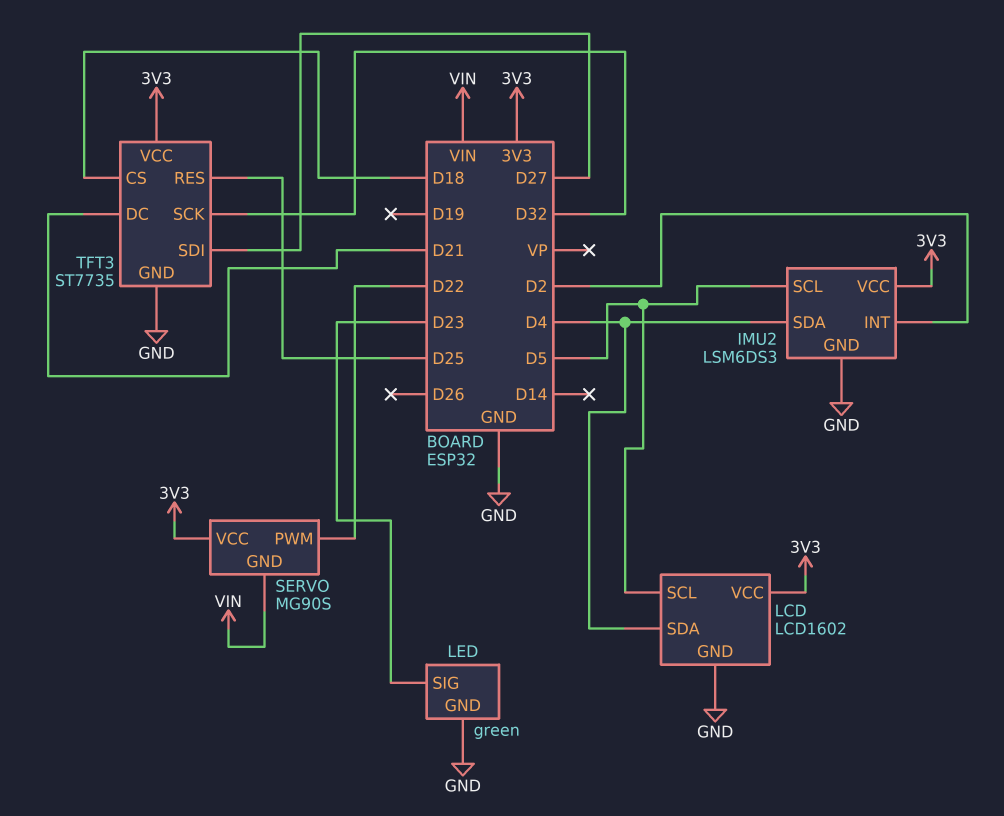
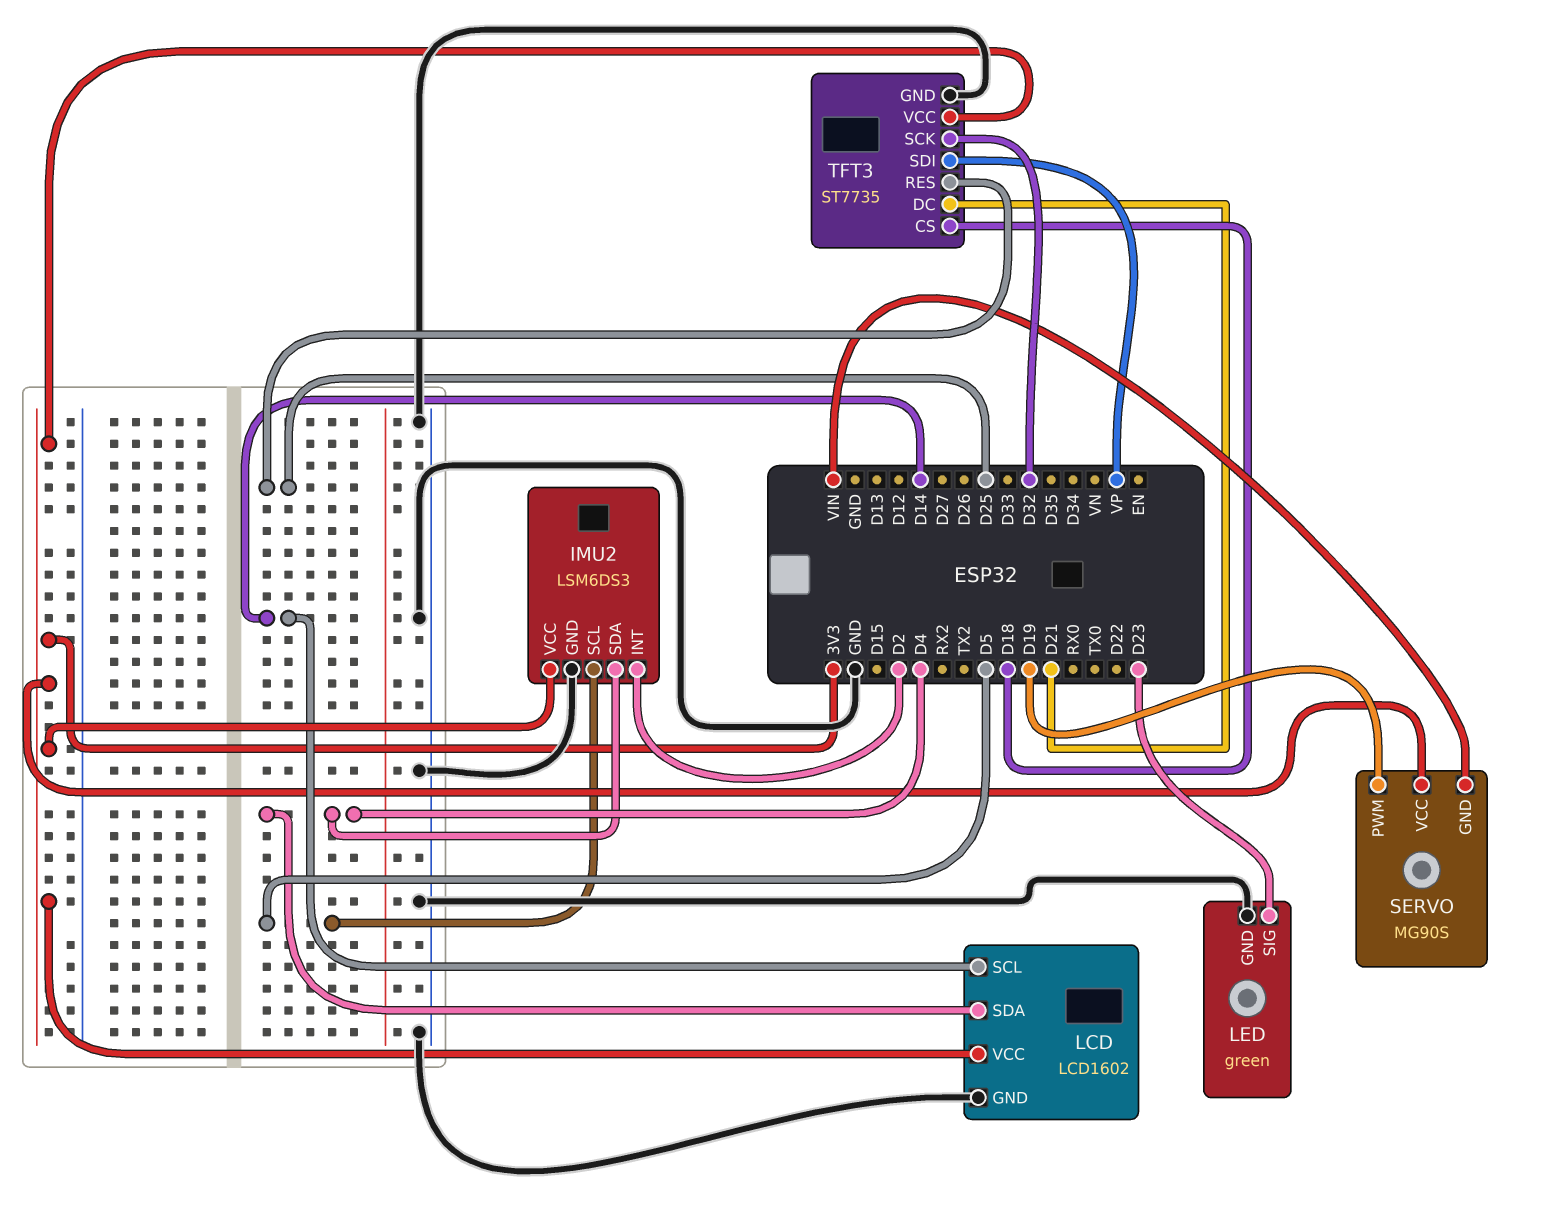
LCD pin SCL: D5 -> D14
SERVO pin PWM: D22 -> D19
TFT3 pin SDI: D27 -> VP

